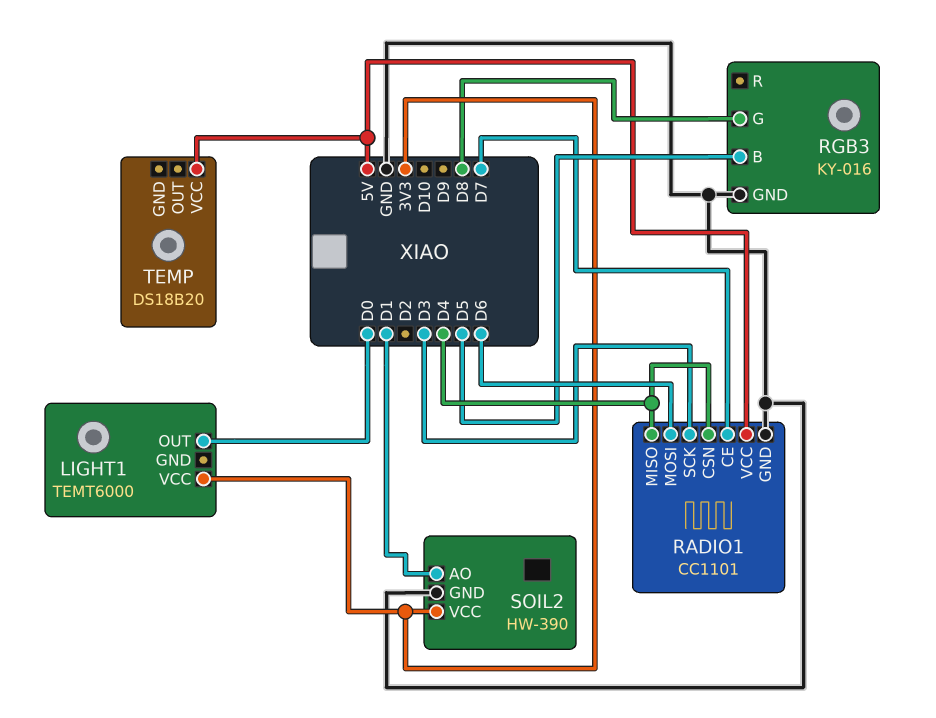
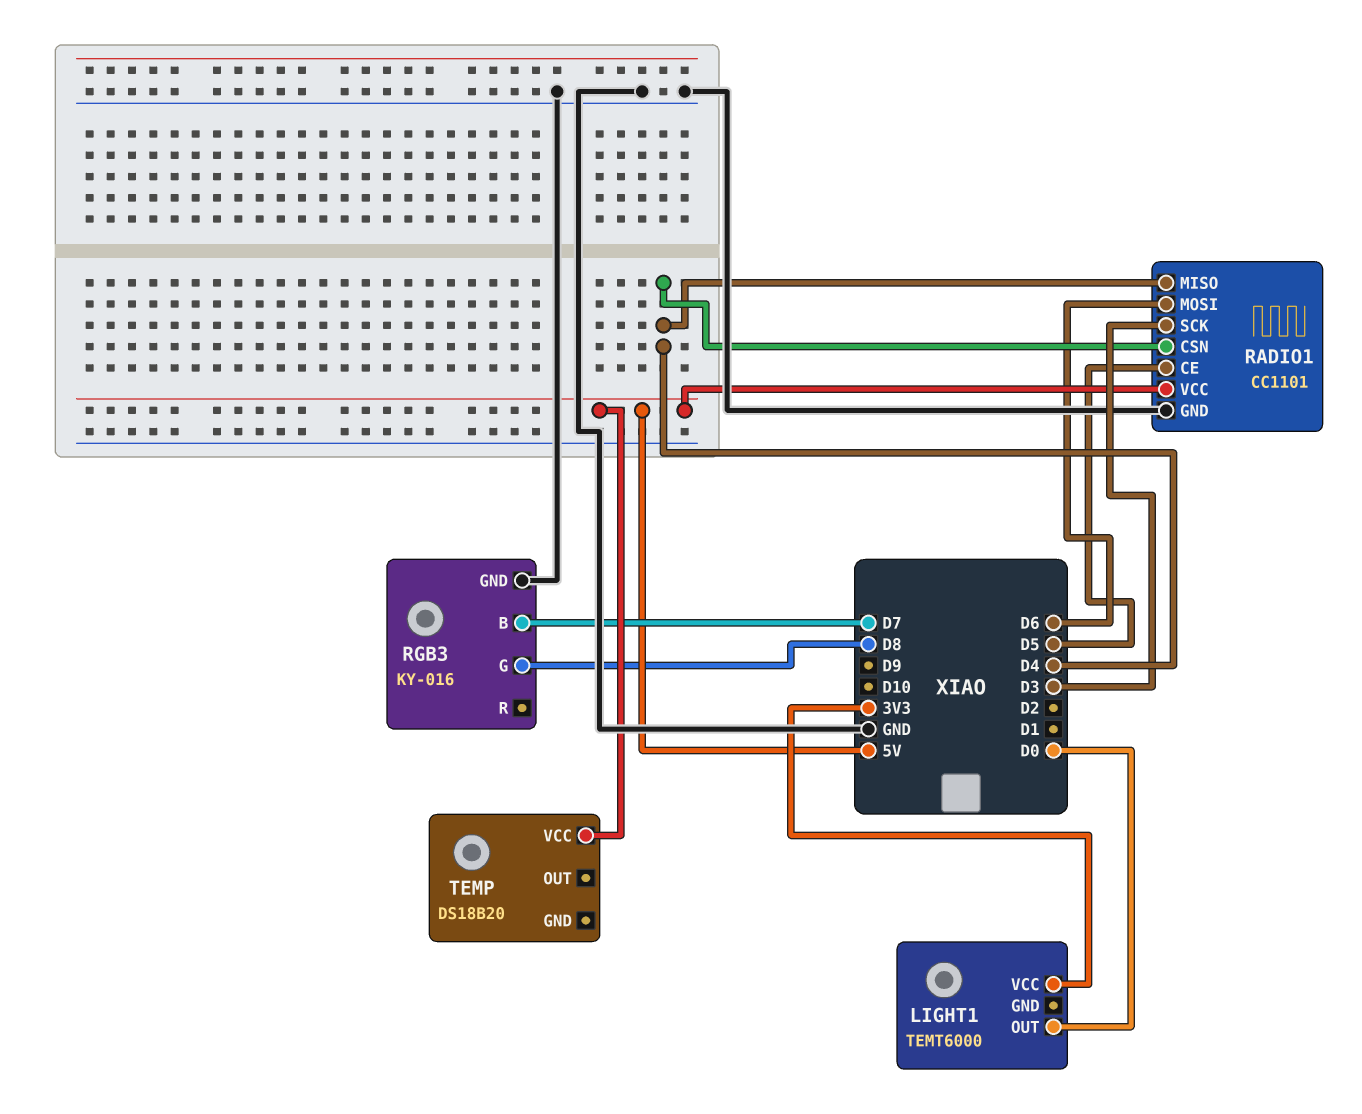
RADIO1 pin CE: D7 -> D5
RGB3 pin B: D5 -> D7
SOIL2: HW-390 -> none
SOIL2 pin AO: D1 -> none
SOIL2 pin GND: GND -> none
SOIL2 pin VCC: 3V3 -> none

